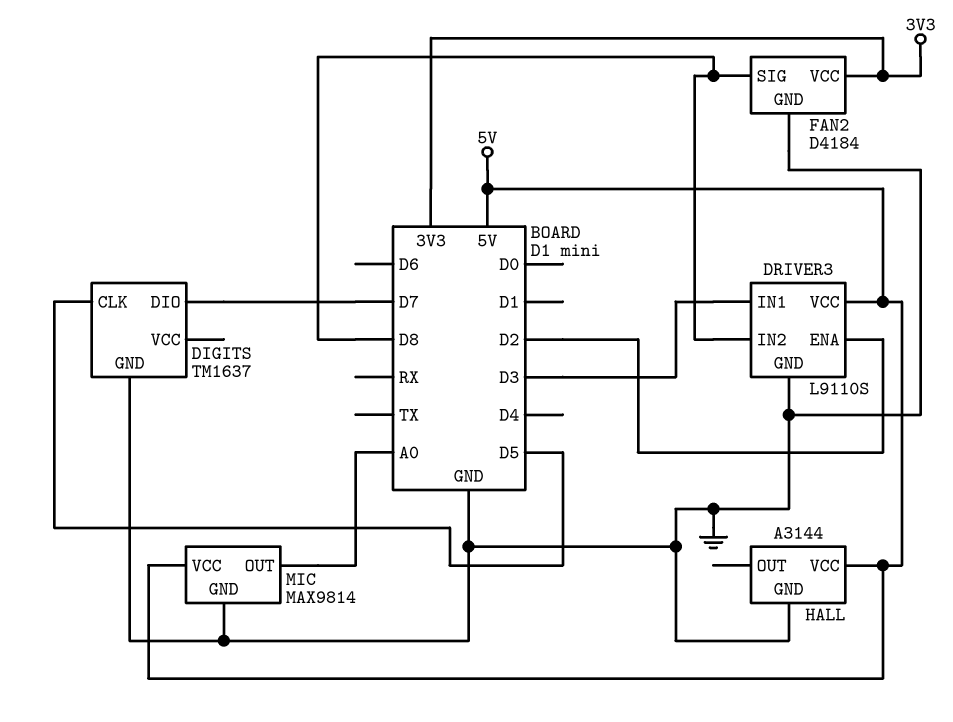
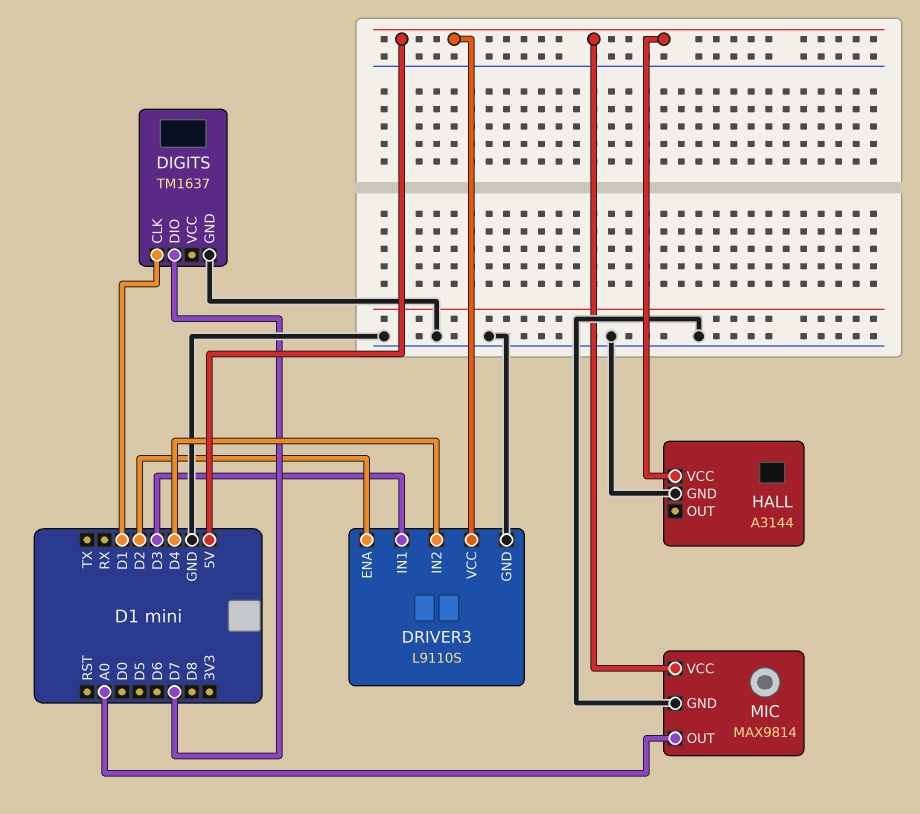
DIGITS pin CLK: D5 -> D1
DRIVER3 pin IN2: D8 -> D4
FAN2: D4184 -> none
FAN2 pin GND: GND -> none
FAN2 pin SIG: D8 -> none
FAN2 pin VCC: 3V3 -> none

